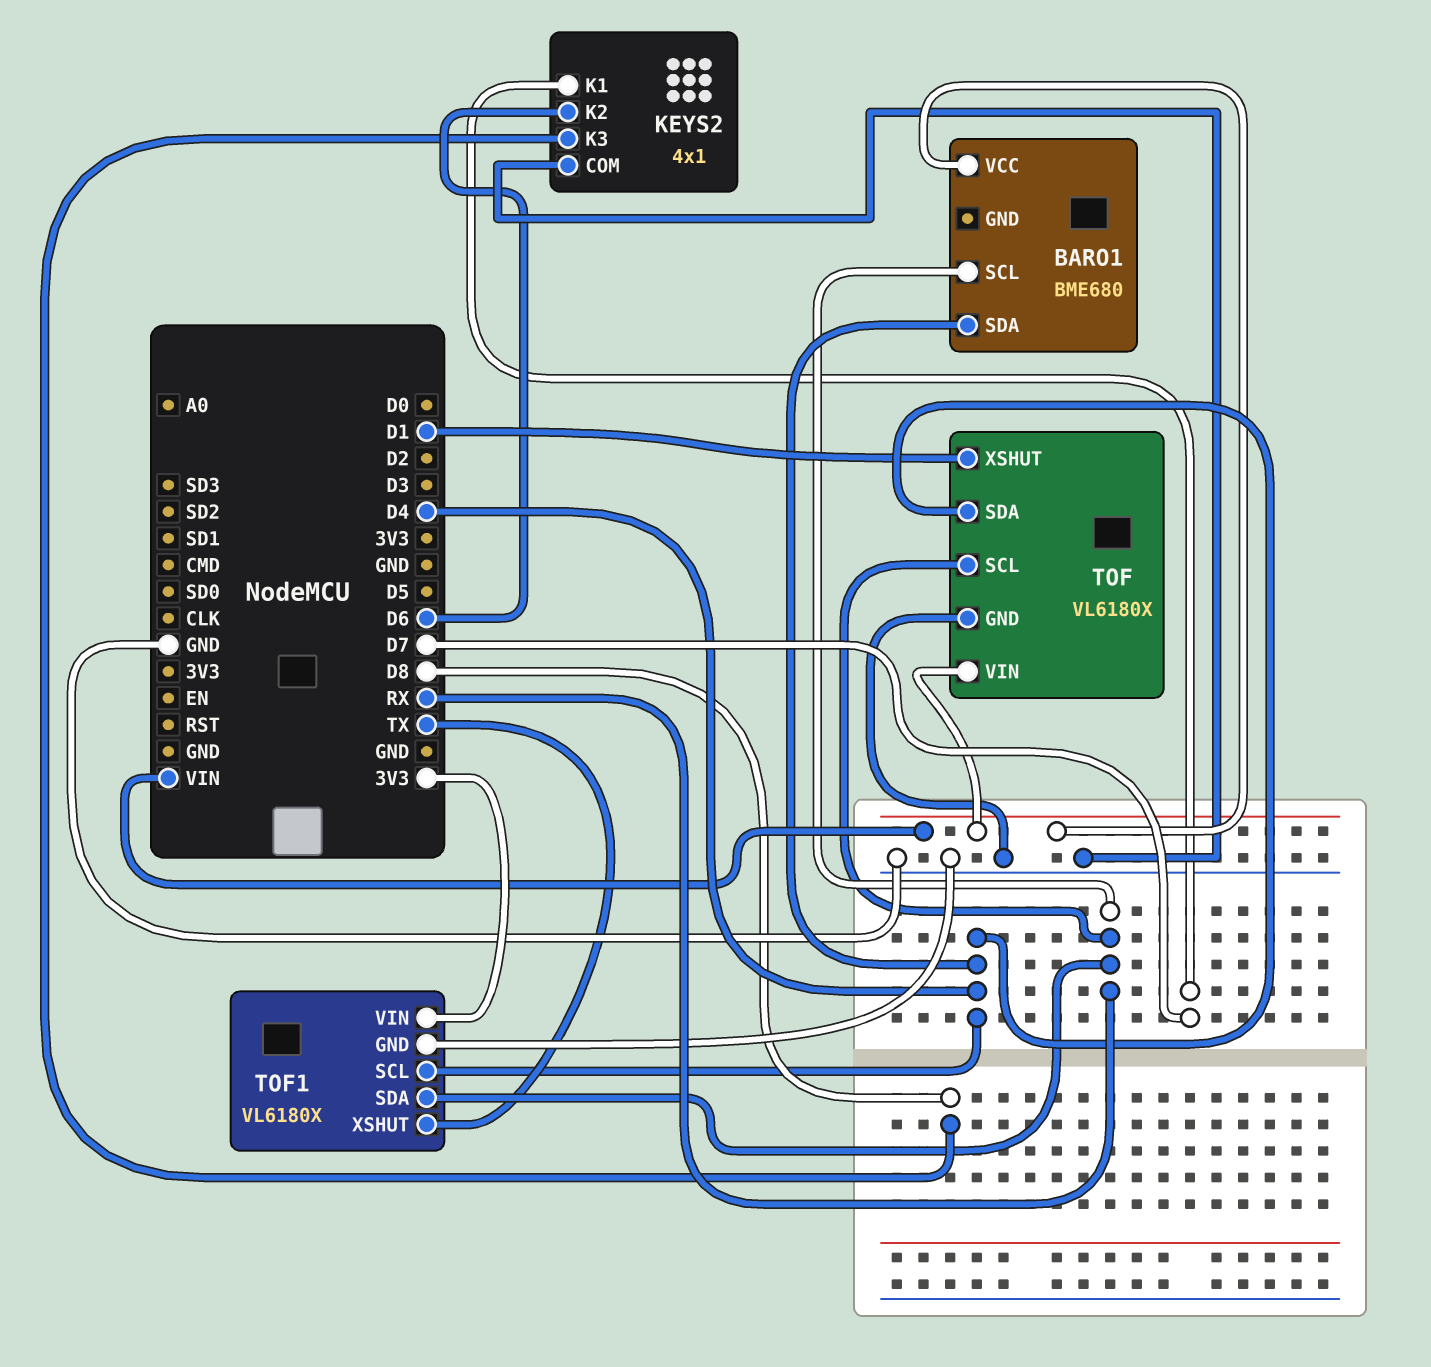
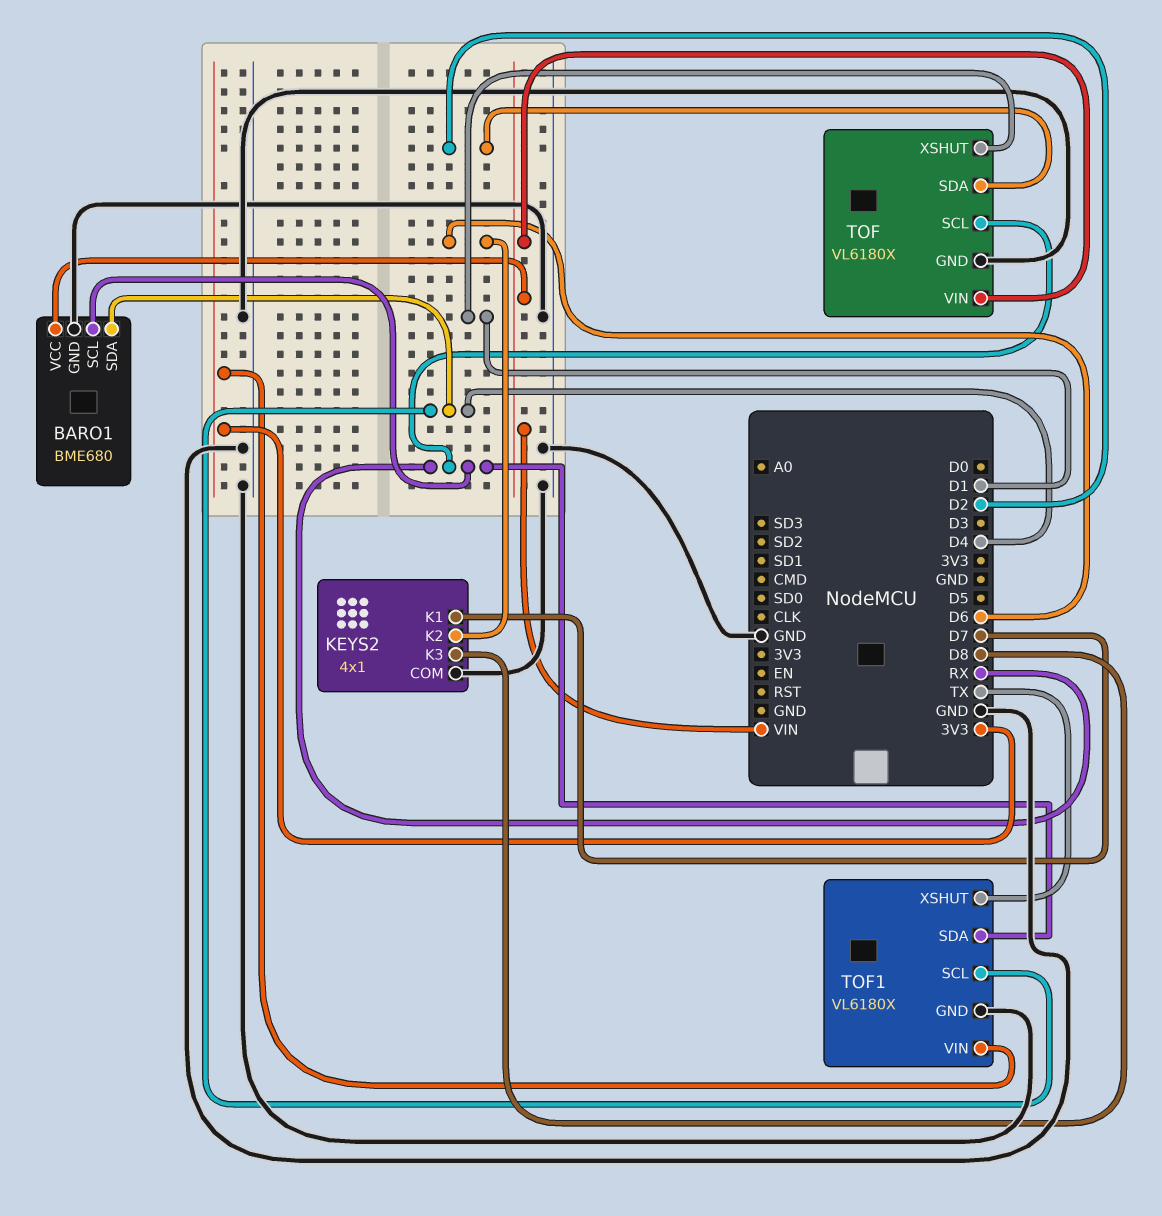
BARO1 pin GND: none -> GND
TOF pin SDA: D4 -> D2

